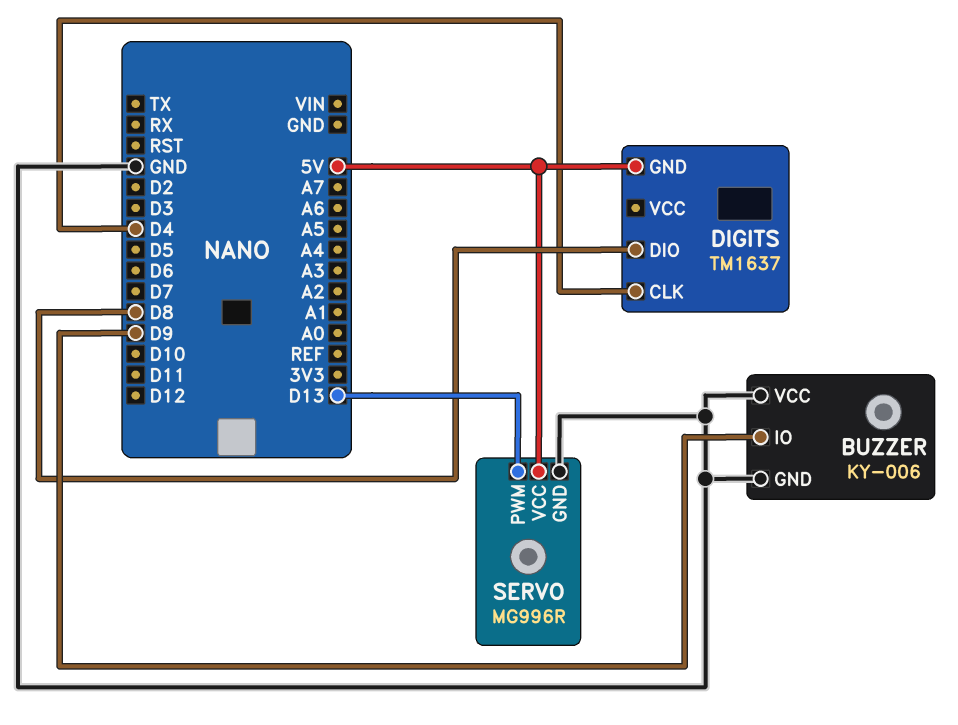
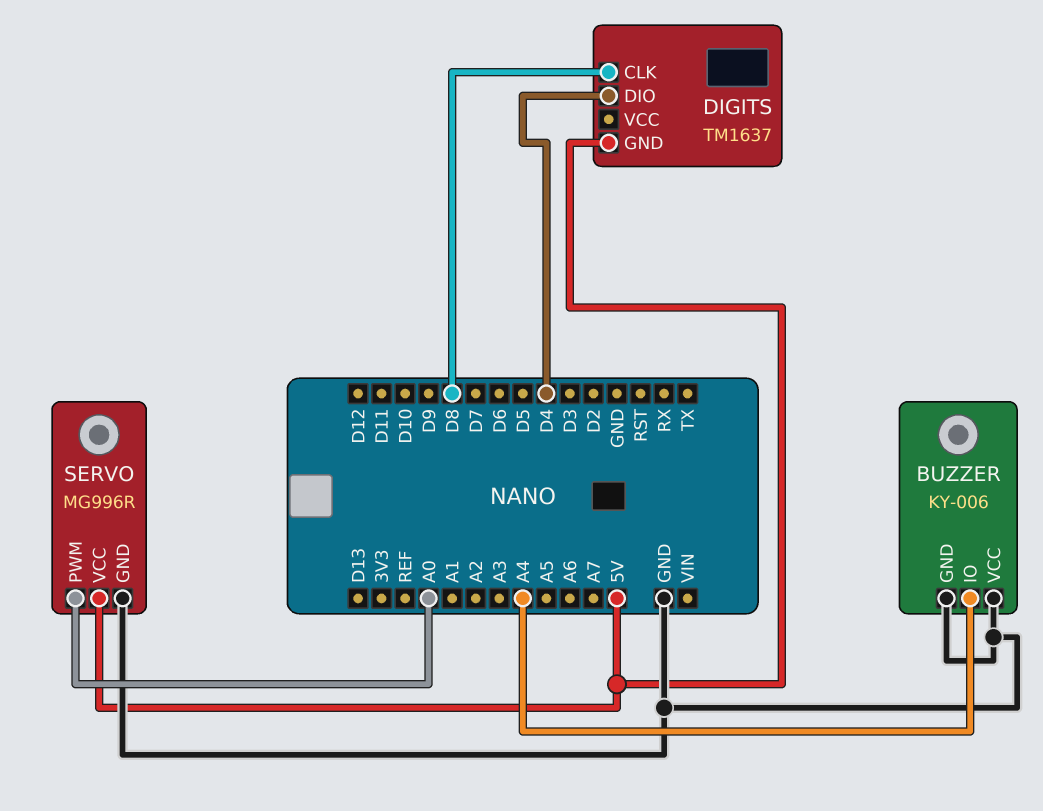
BUZZER pin IO: D9 -> A4
DIGITS pin CLK: D4 -> D8
DIGITS pin DIO: D8 -> D4
SERVO pin PWM: D13 -> A0

